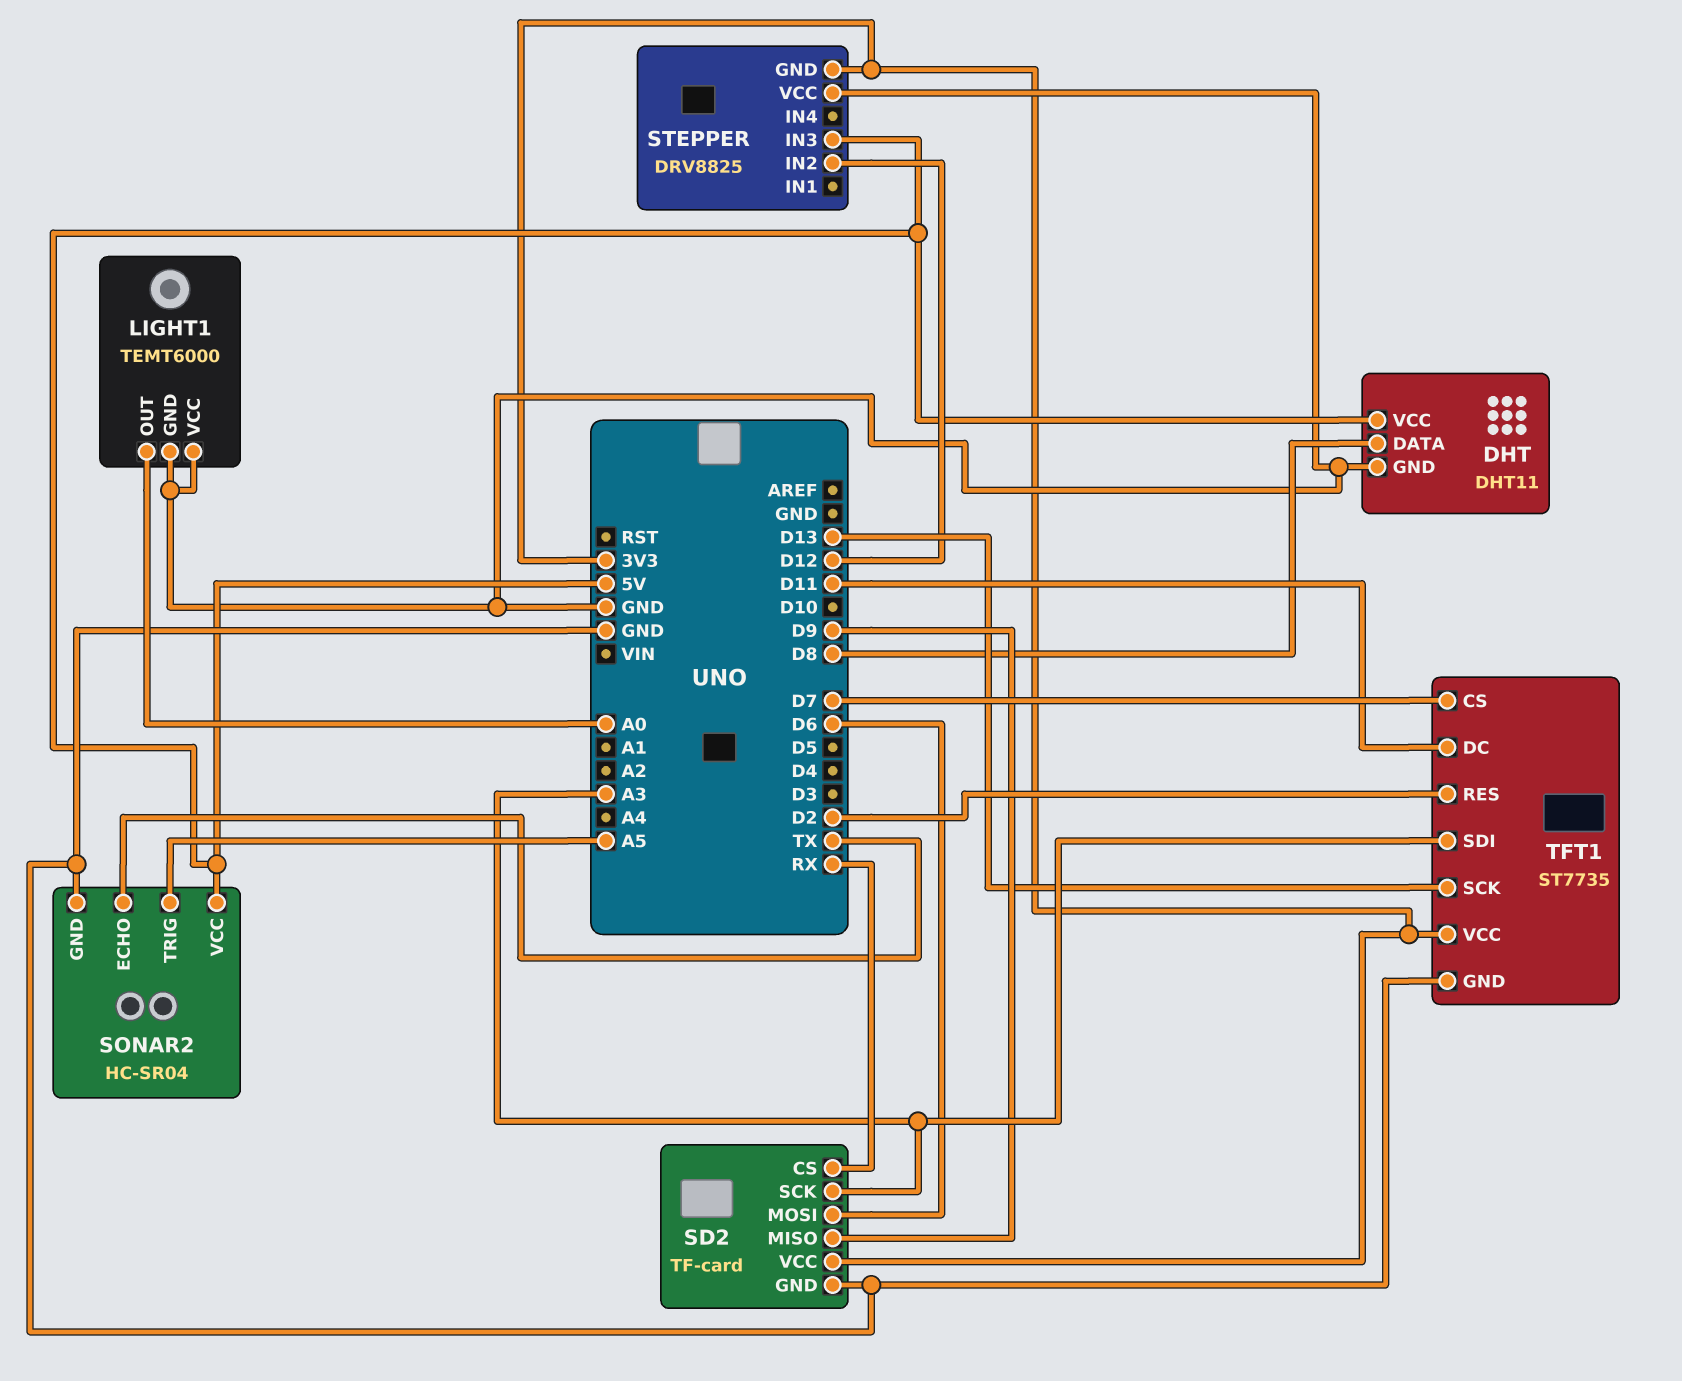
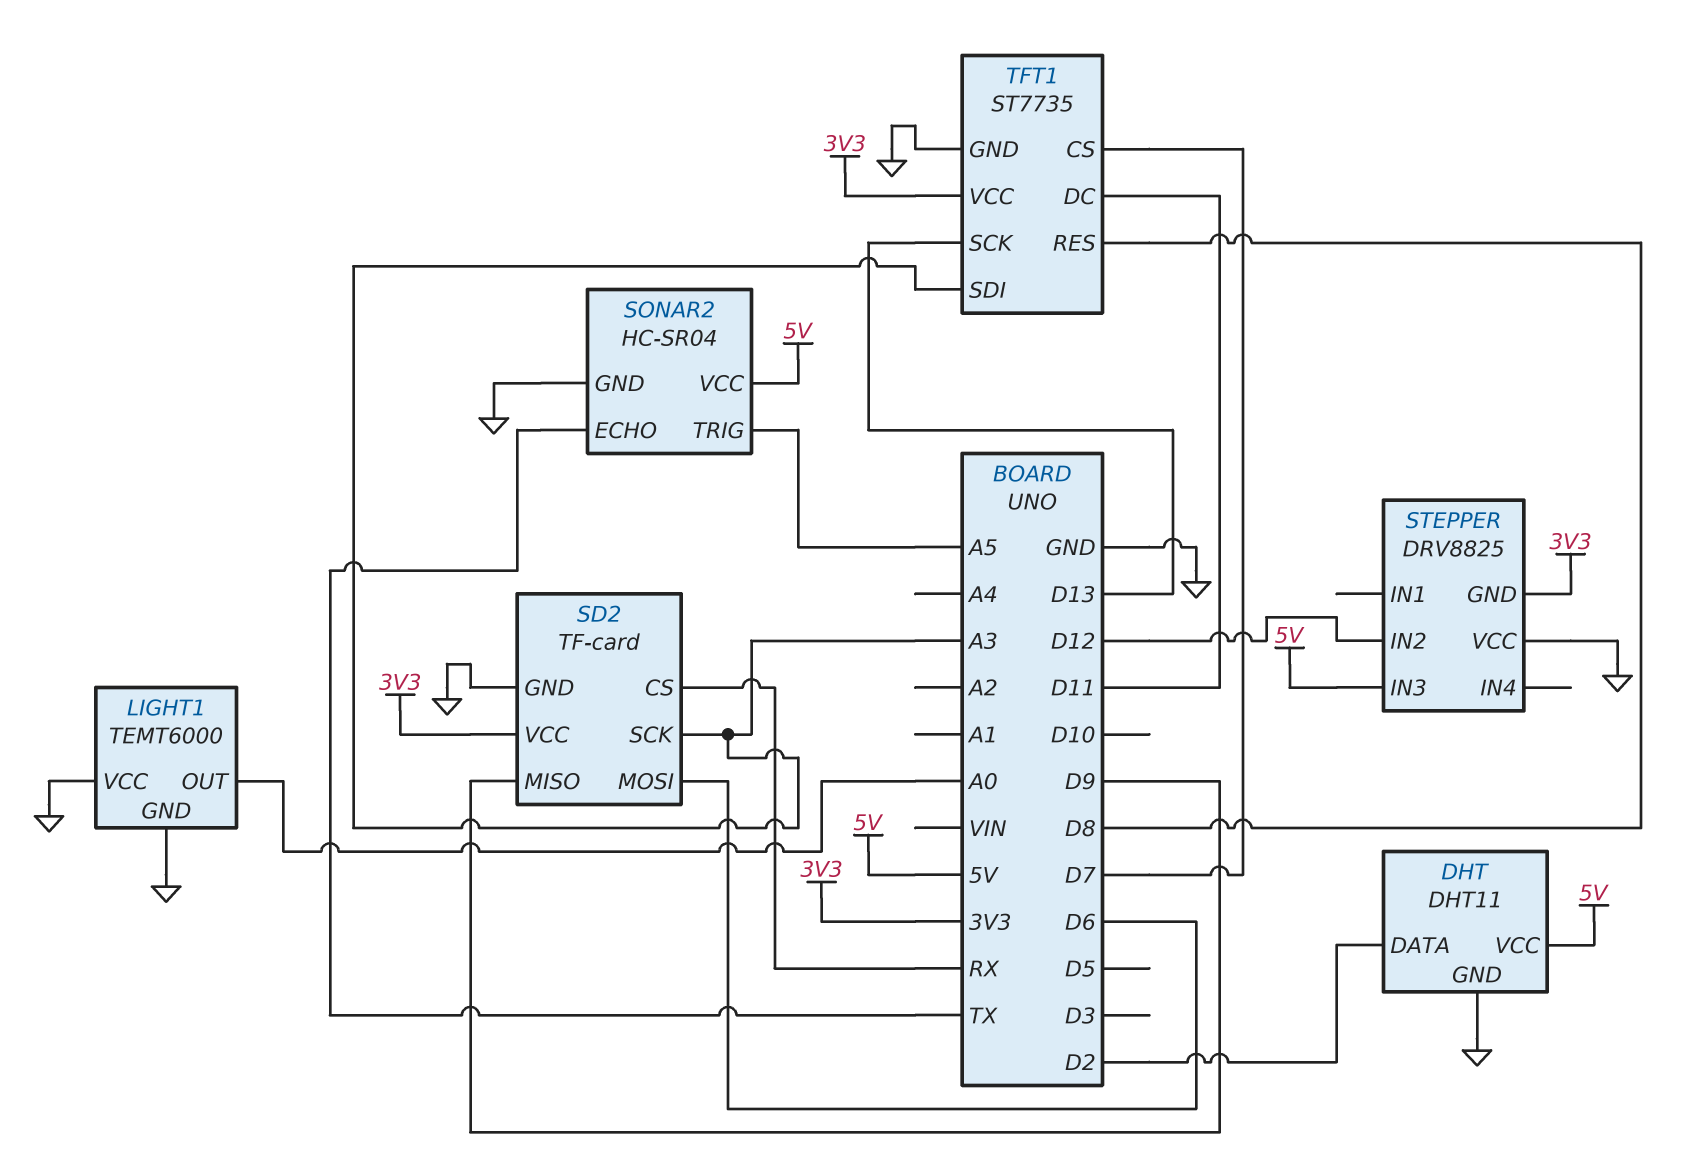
DHT pin DATA: D8 -> D2
TFT1 pin RES: D2 -> D8

